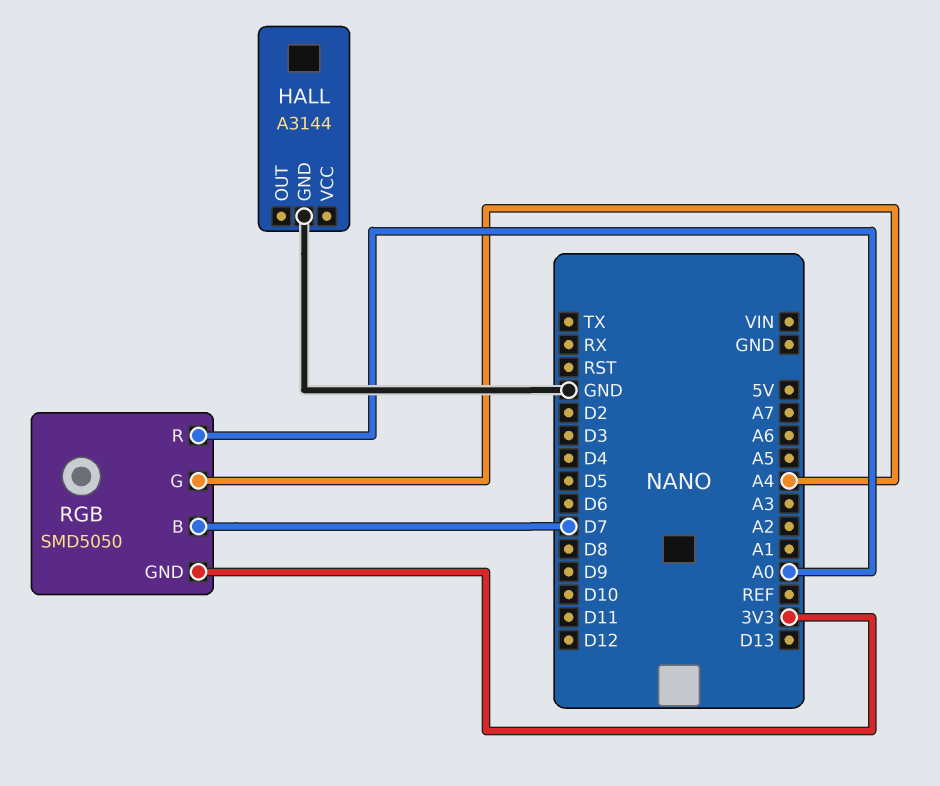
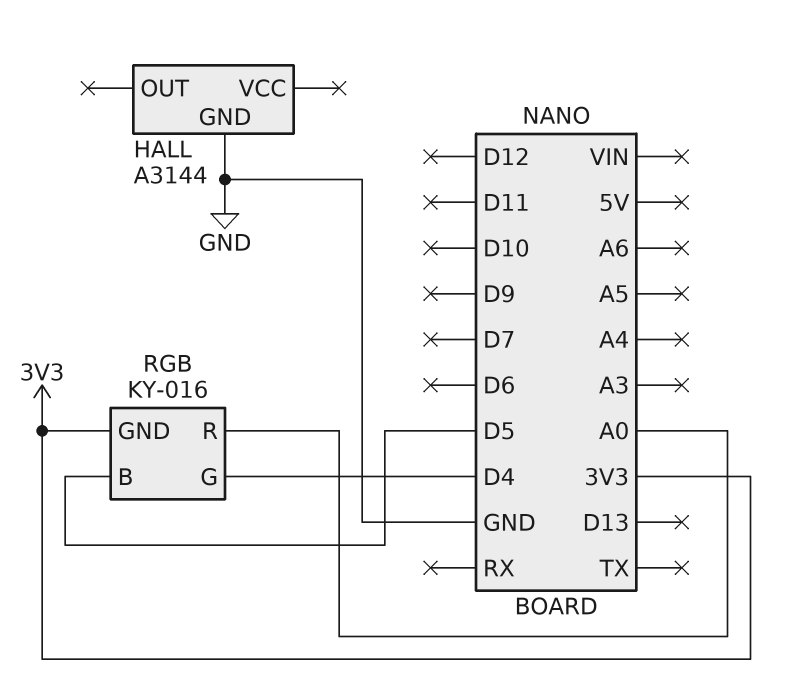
RGB: SMD5050 -> KY-016
RGB pin B: D7 -> D5
RGB pin G: A4 -> D4

